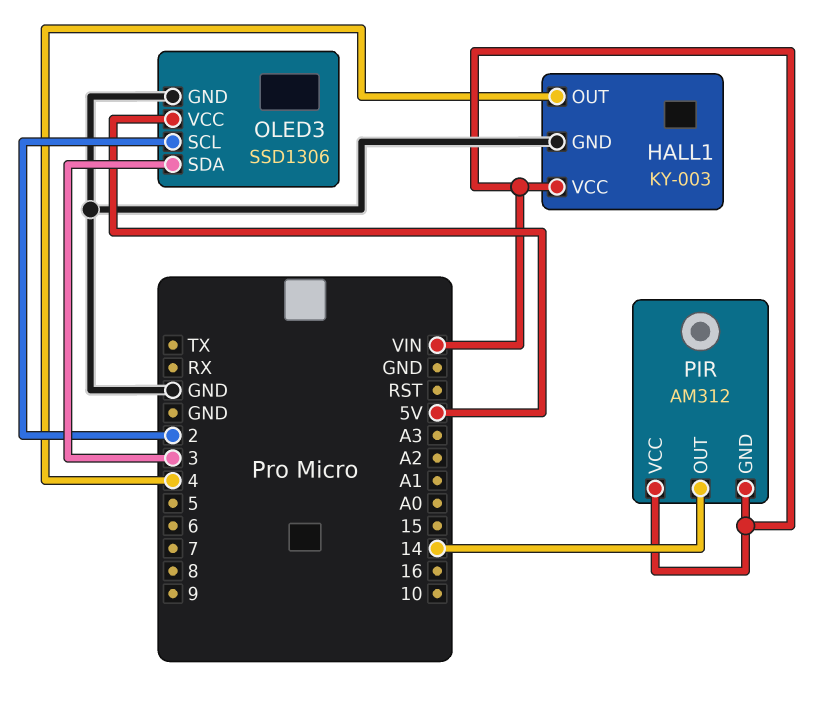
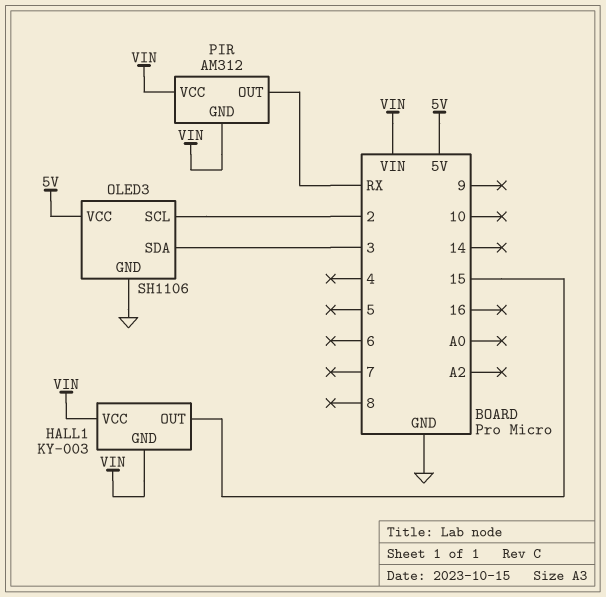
HALL1 pin GND: GND -> VIN
HALL1 pin OUT: 4 -> 15
OLED3: SSD1306 -> SH1106
PIR pin OUT: 14 -> RX

